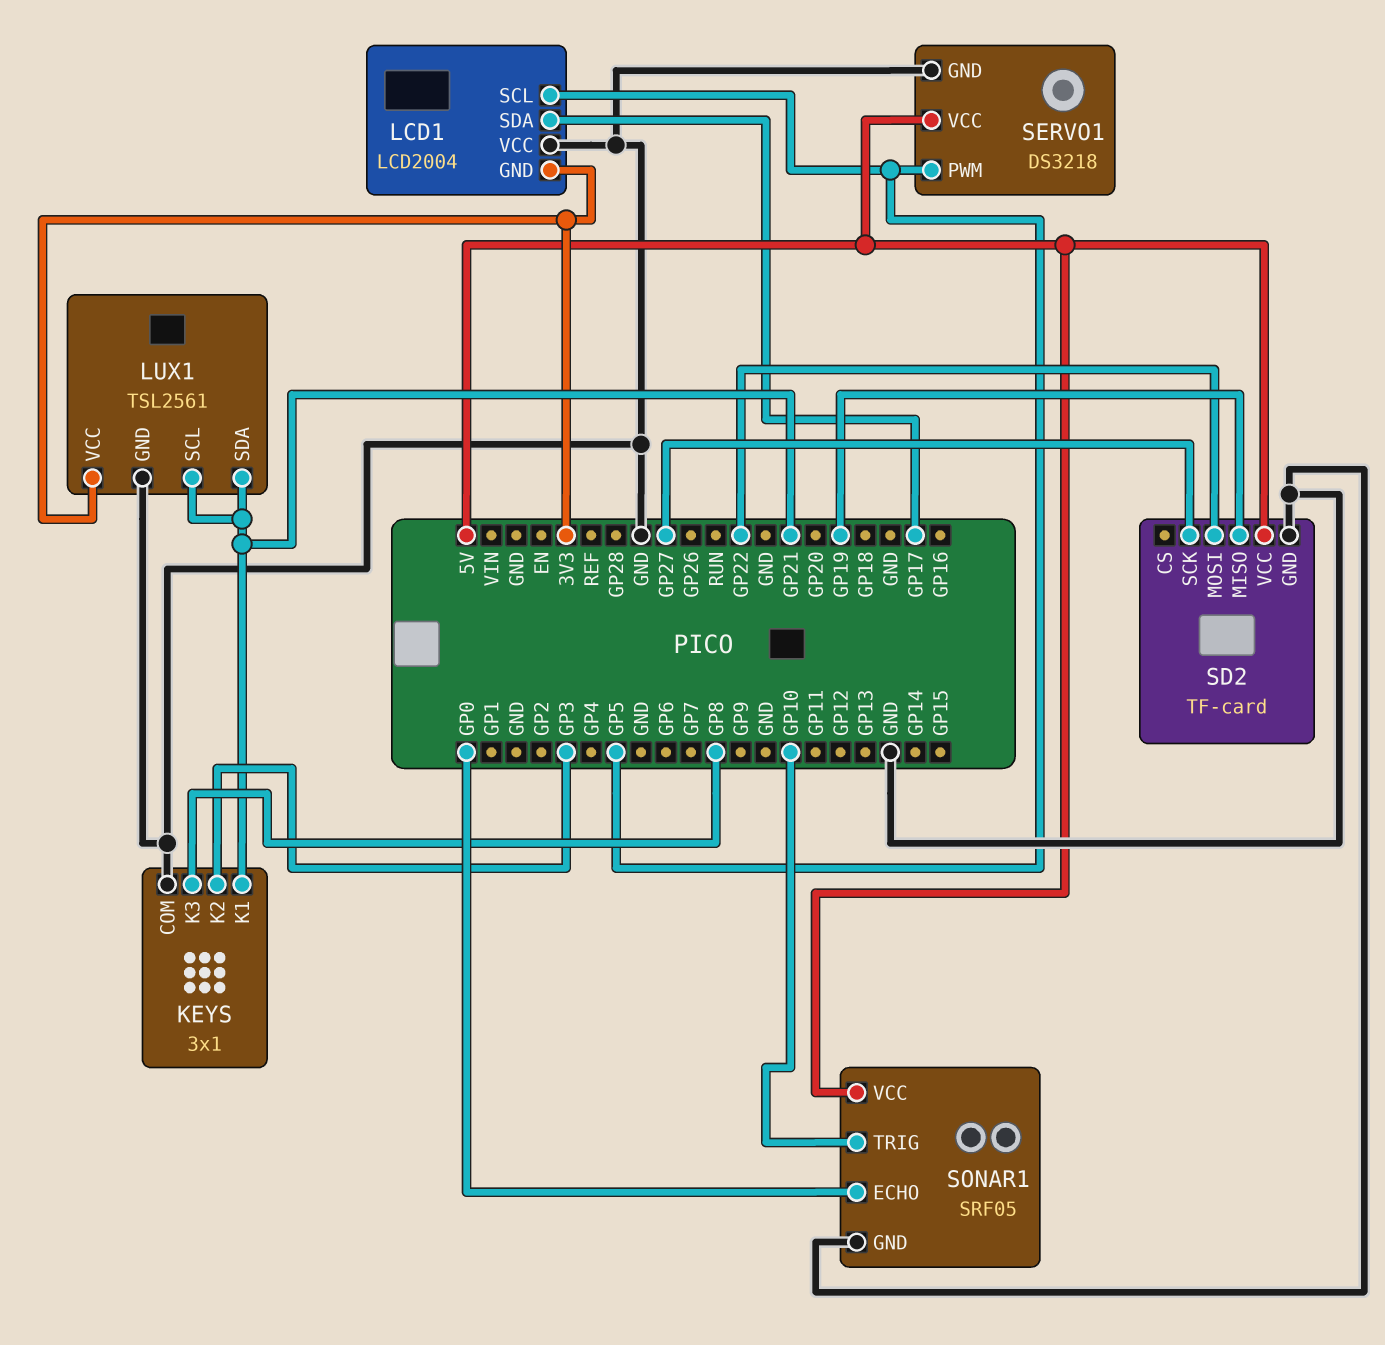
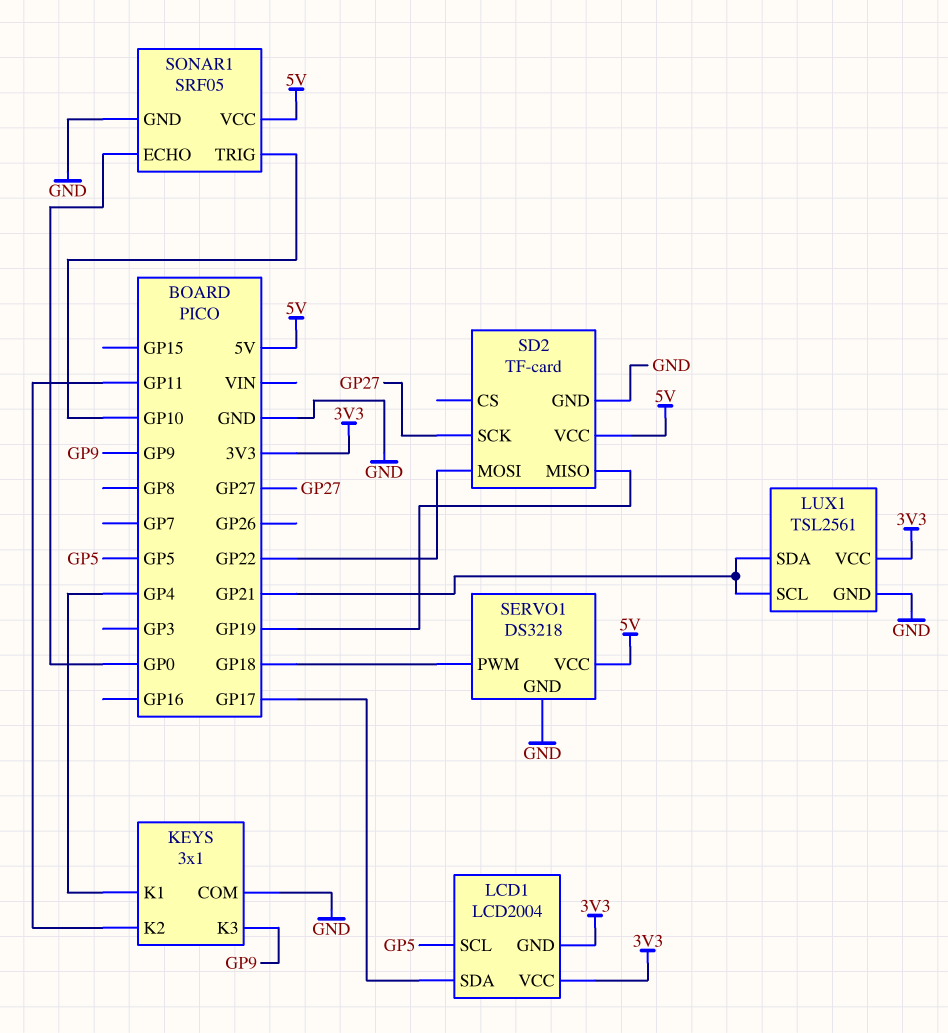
KEYS pin K1: GP21 -> GP4
KEYS pin K2: GP3 -> GP11
KEYS pin K3: GP8 -> GP9
LCD1 pin VCC: GND -> 3V3
SERVO1 pin PWM: GP5 -> GP18

